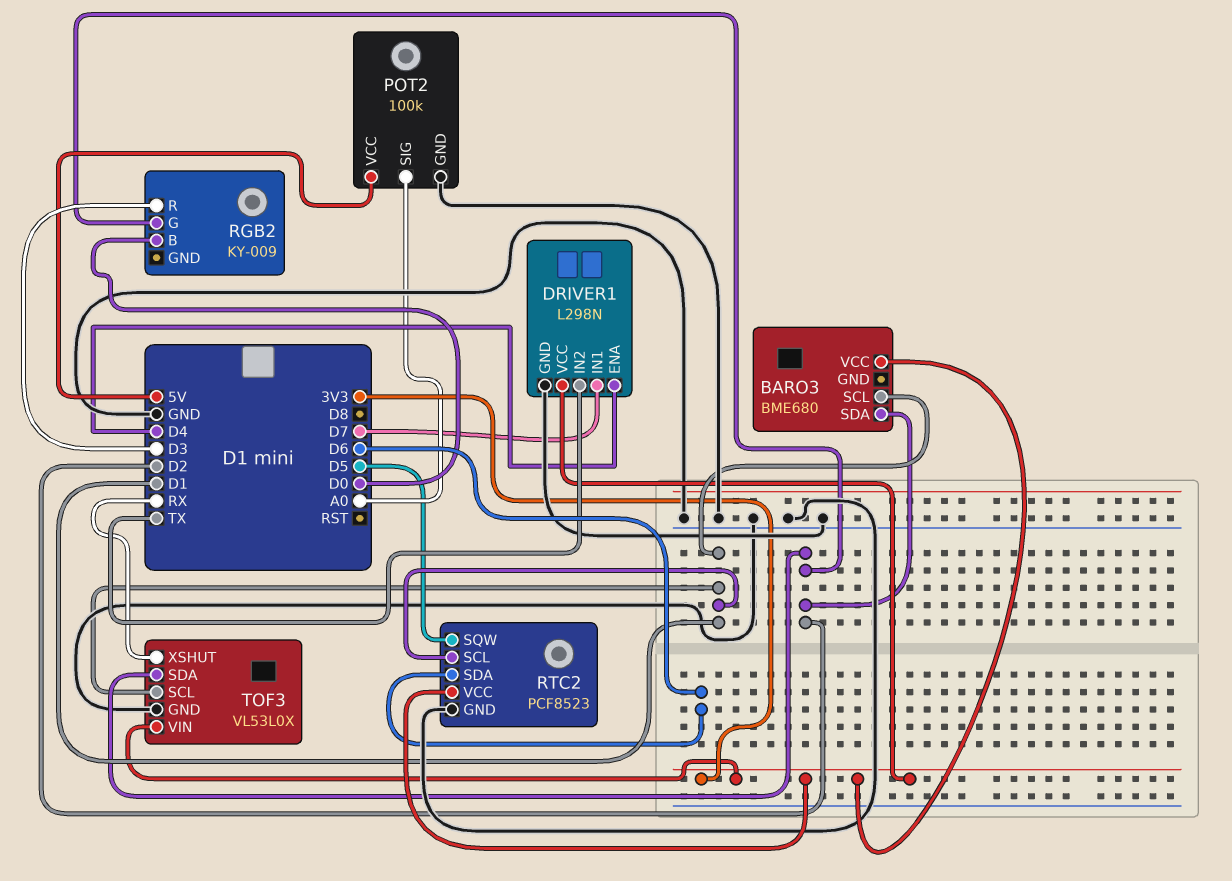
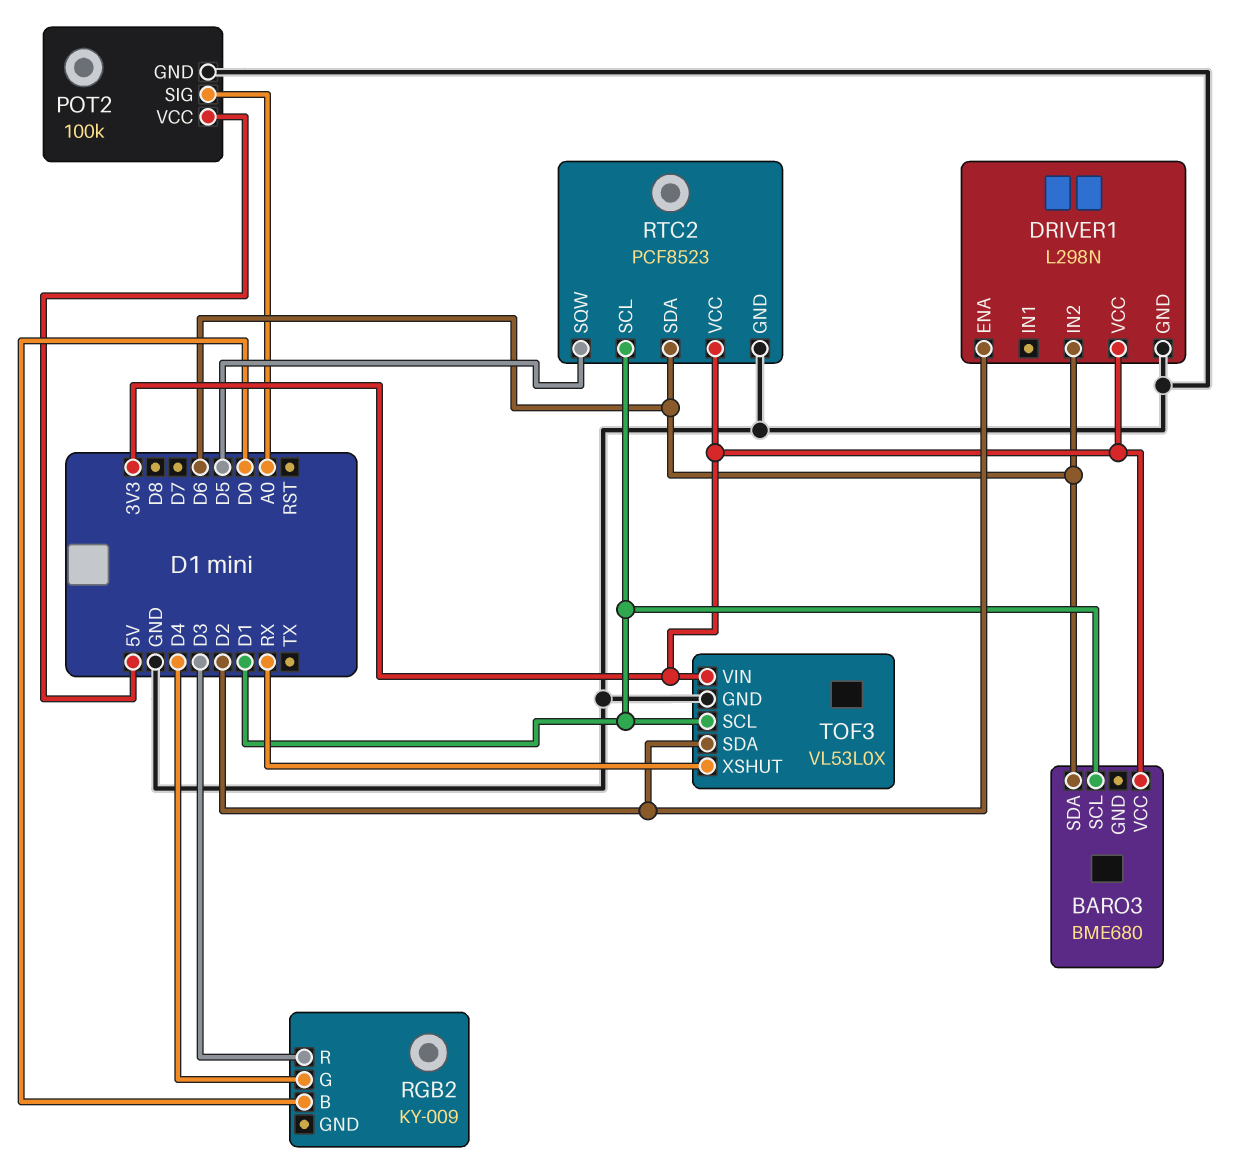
BARO3 pin SDA: D2 -> D6
DRIVER1 pin ENA: D4 -> D2
DRIVER1 pin IN1: D7 -> none
DRIVER1 pin IN2: TX -> D6
RGB2 pin G: D2 -> D4

